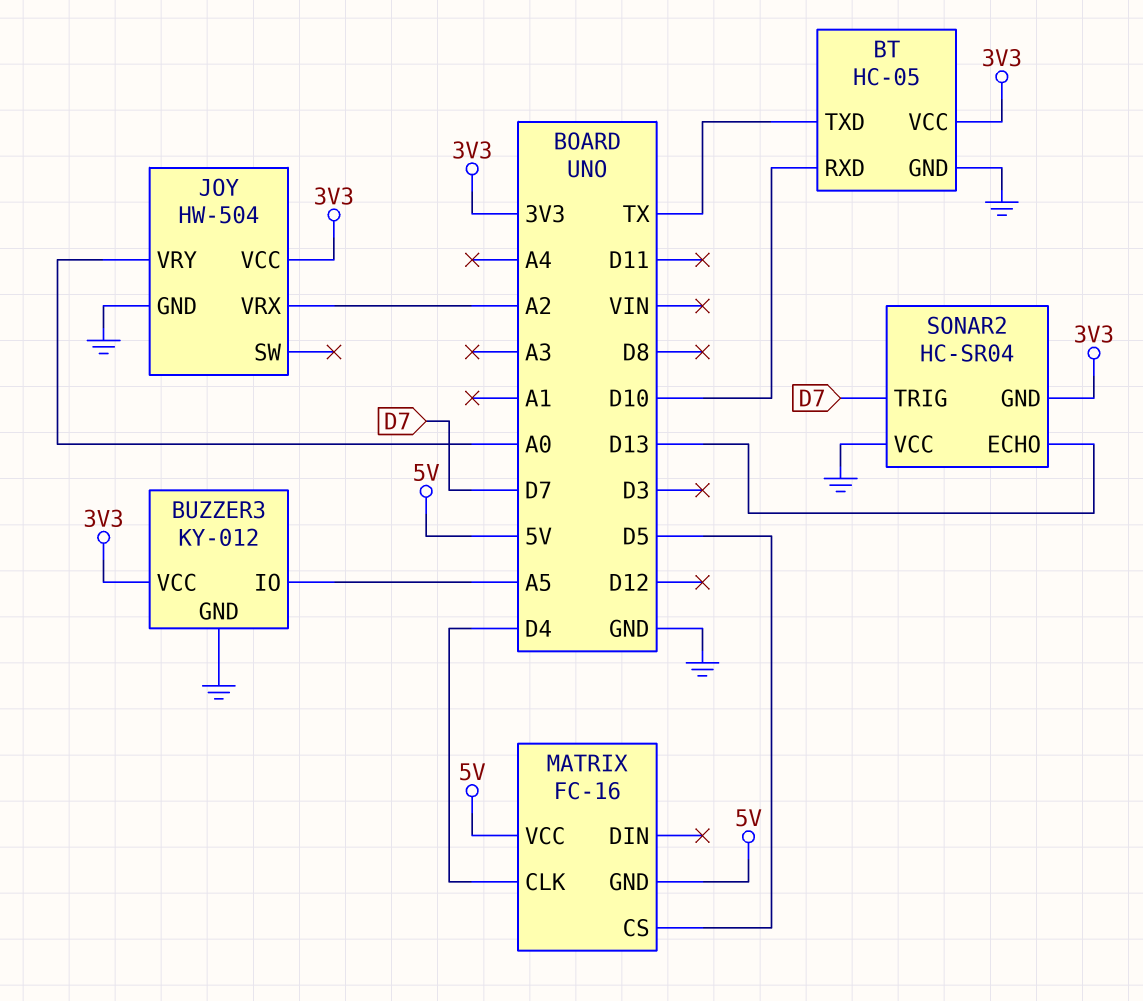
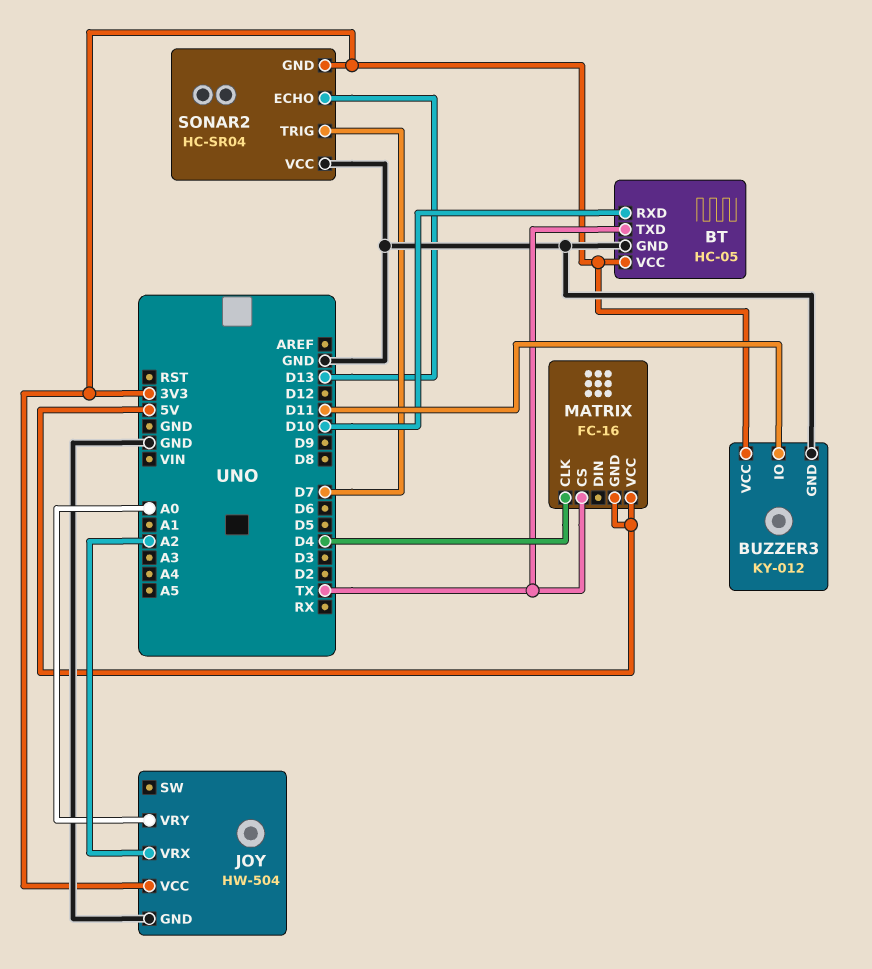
BUZZER3 pin IO: A5 -> D11
MATRIX pin CS: D5 -> TX

